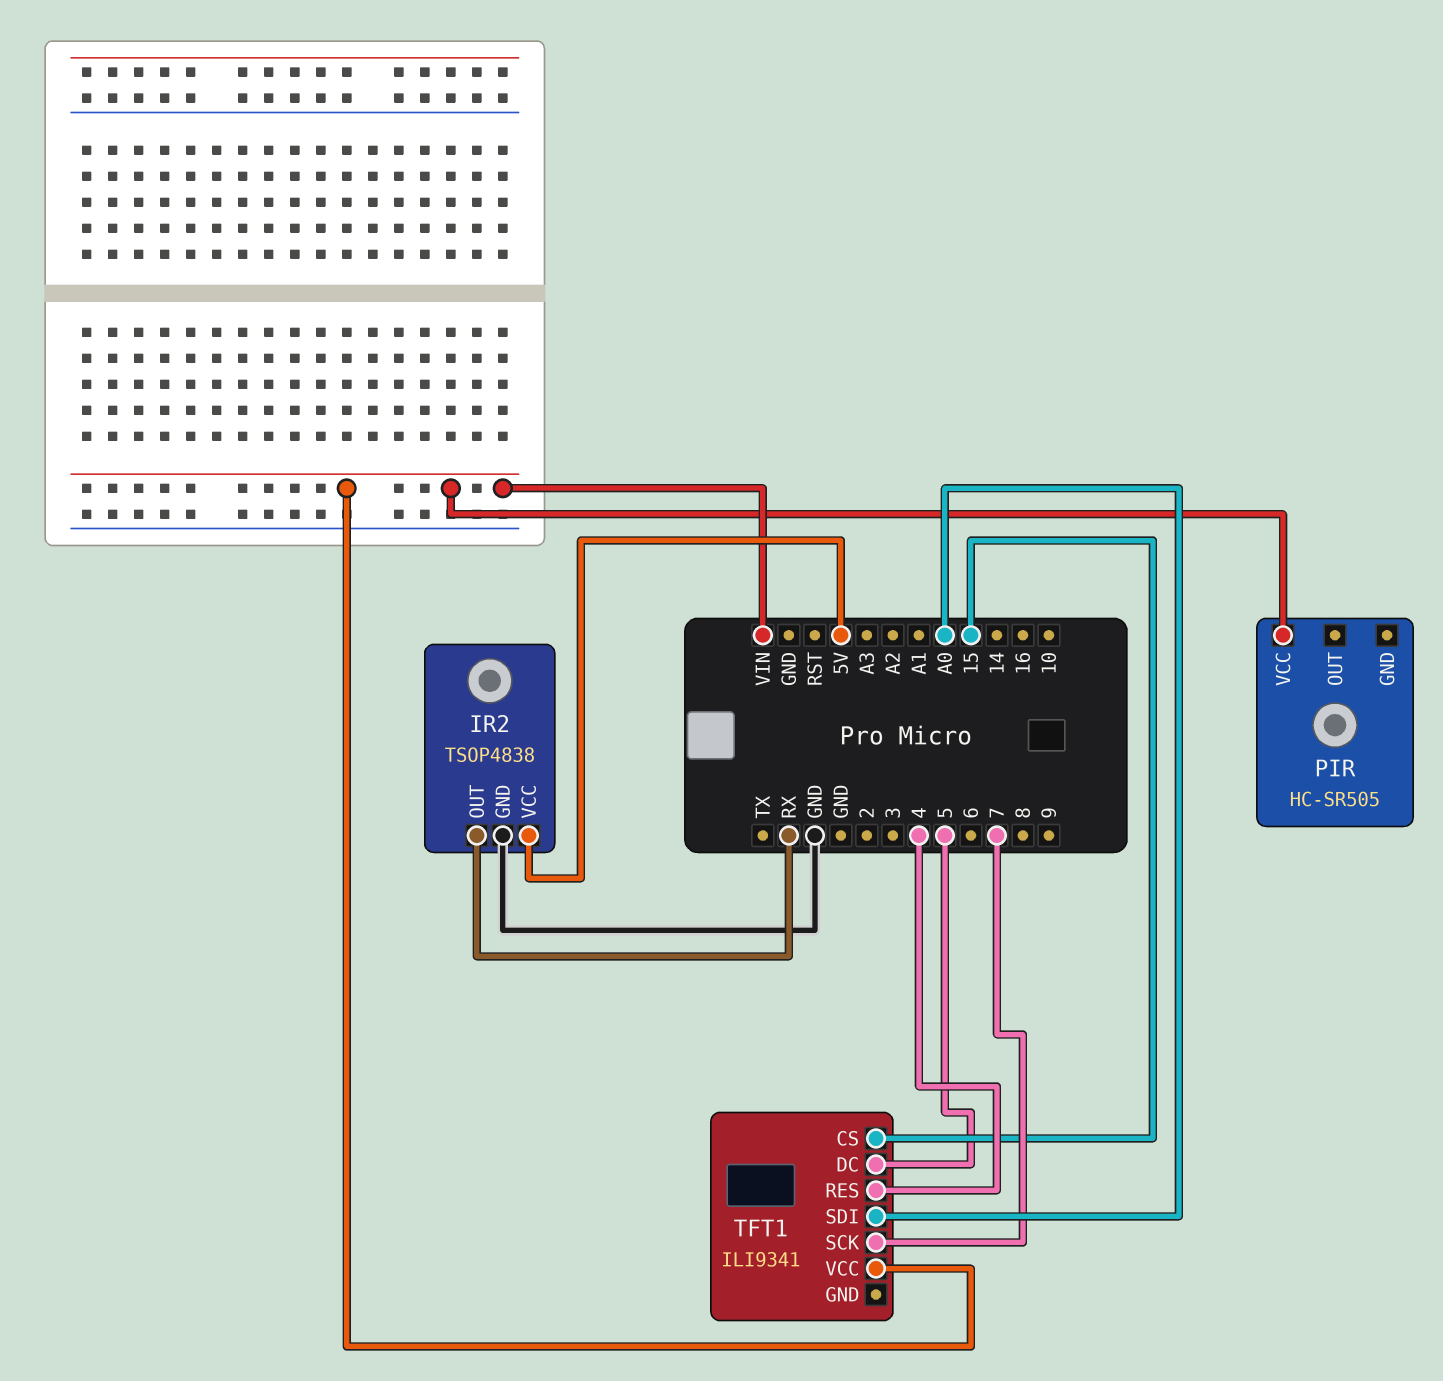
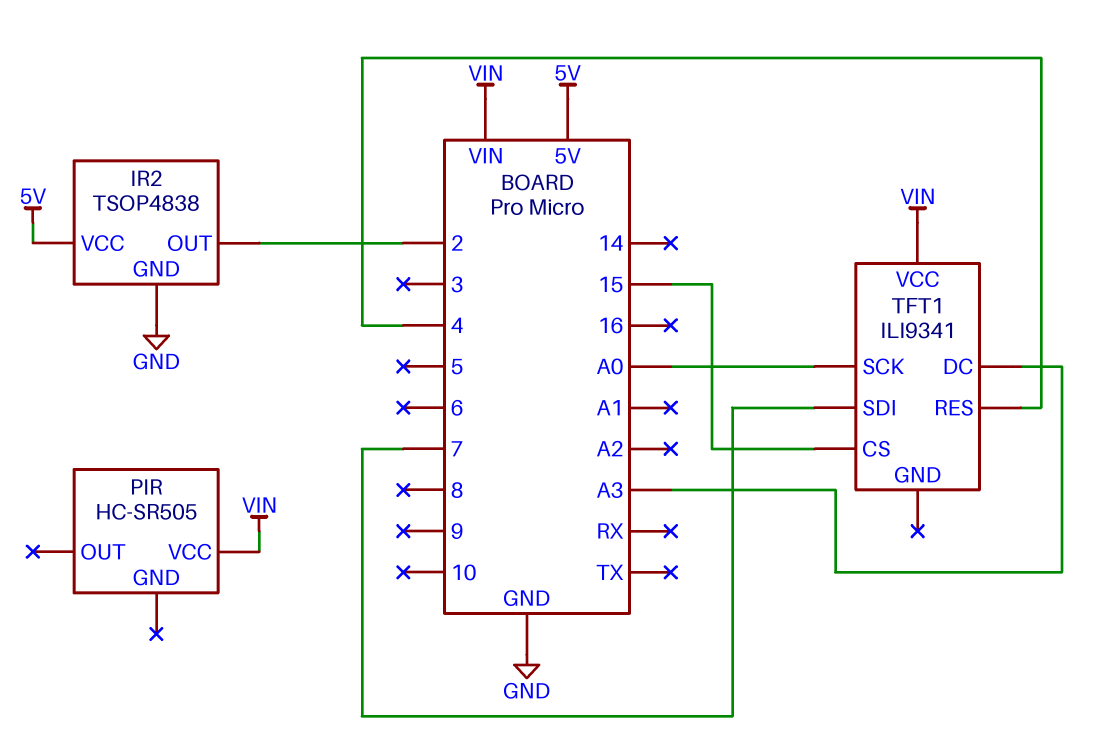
IR2 pin OUT: RX -> 2
TFT1 pin DC: 5 -> A3
TFT1 pin SCK: 7 -> A0
TFT1 pin SDI: A0 -> 7

